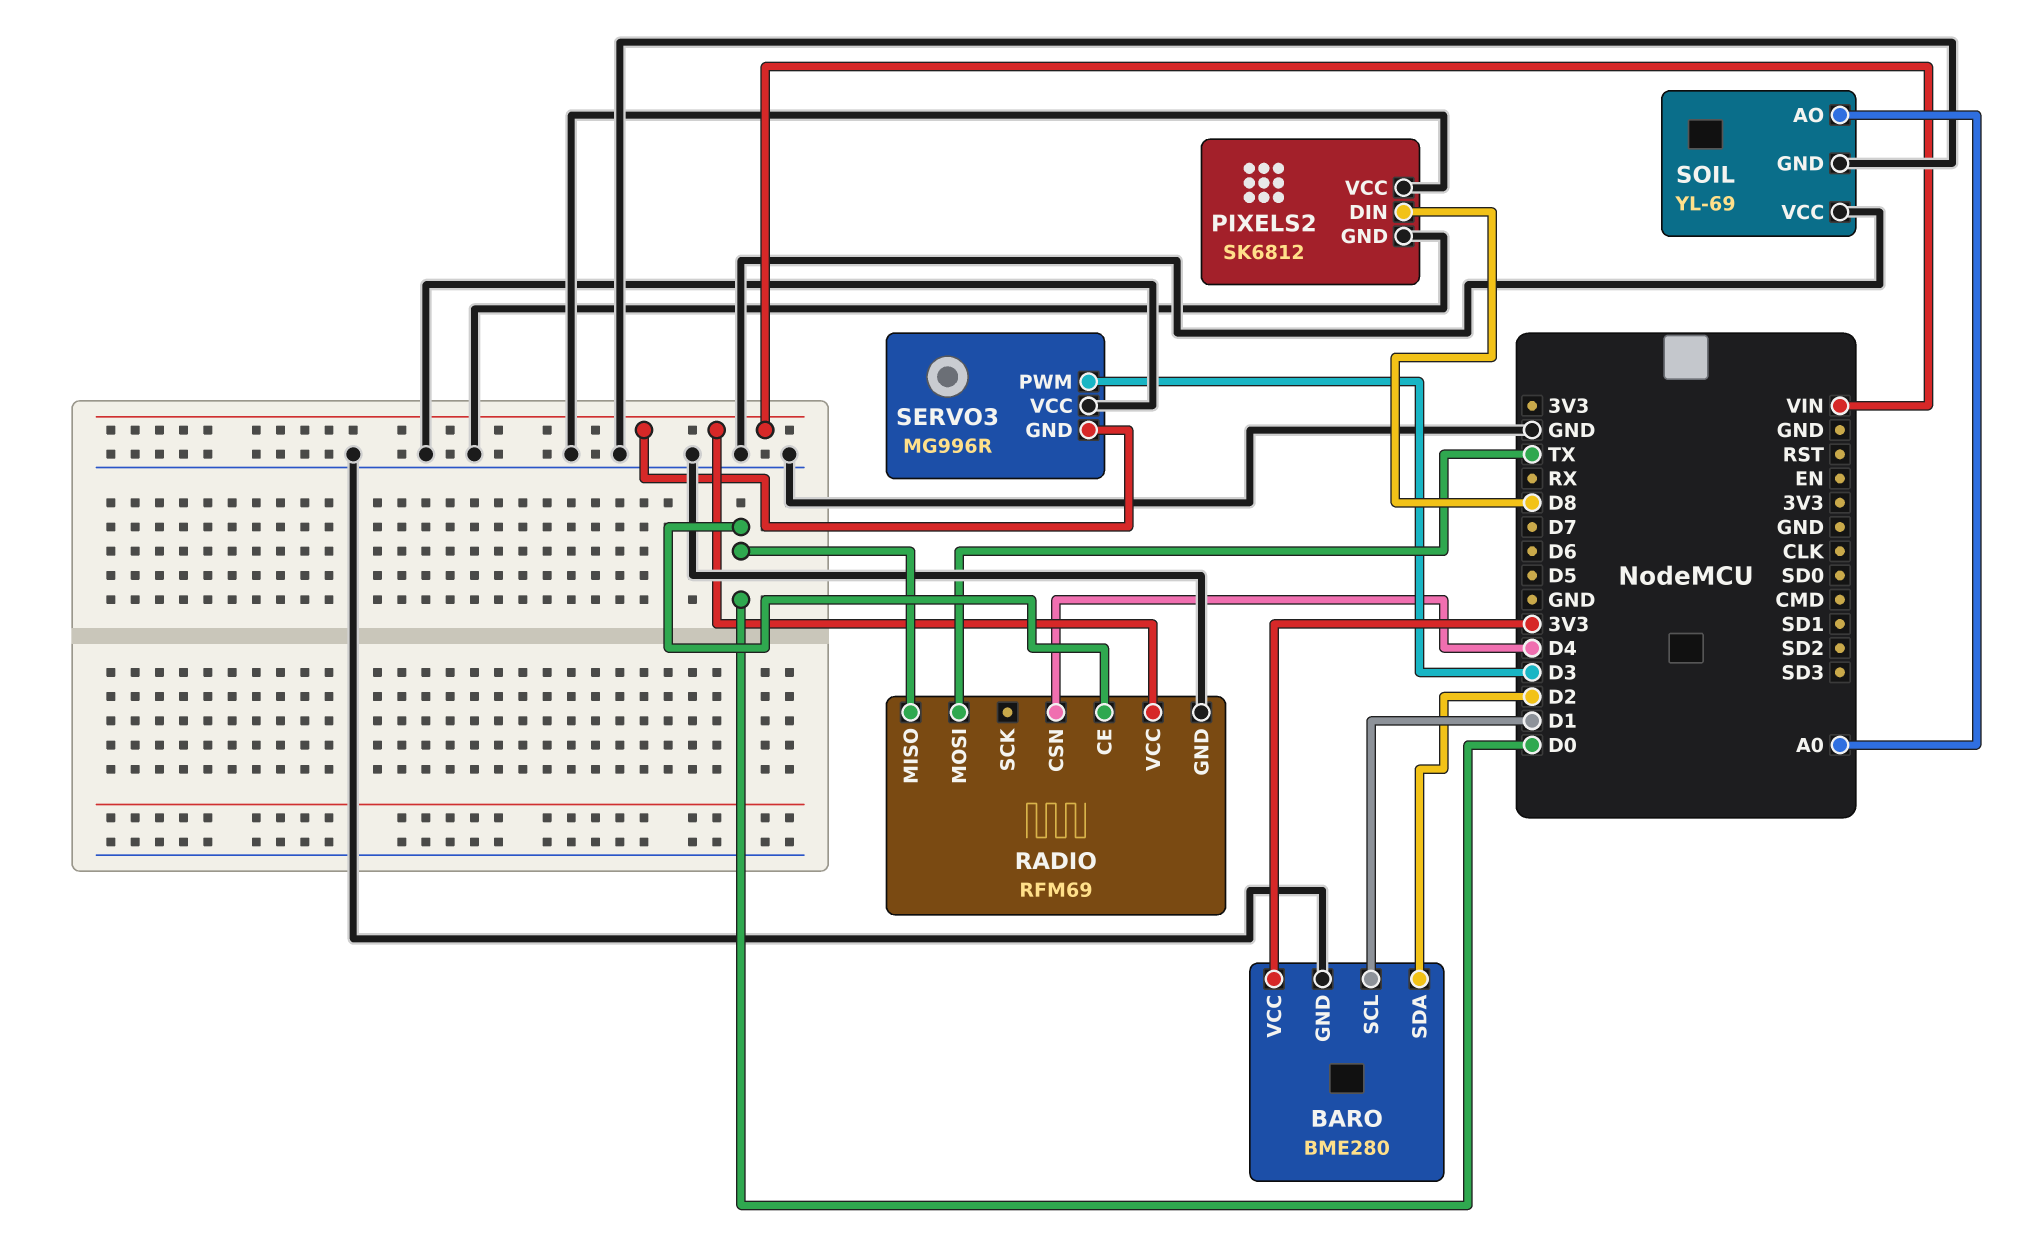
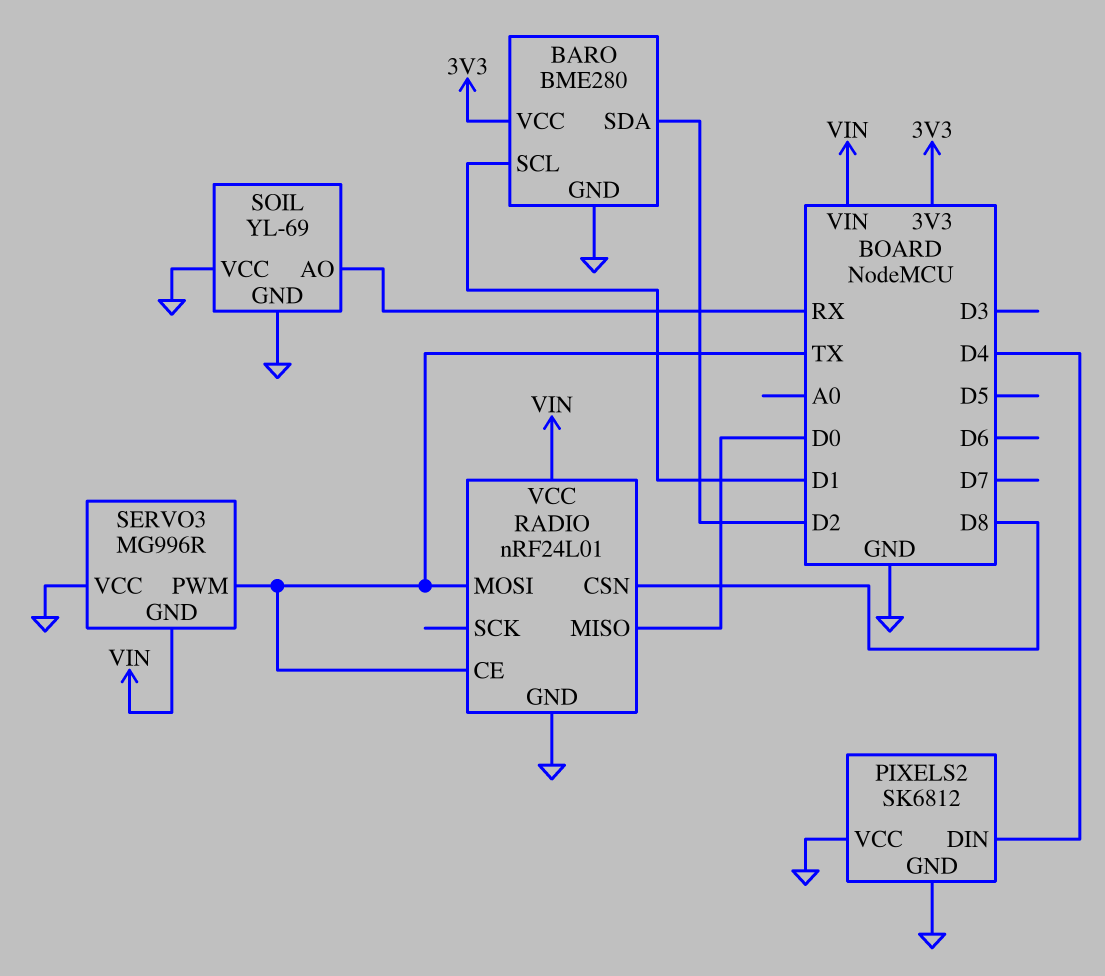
PIXELS2 pin DIN: D8 -> D4
RADIO: RFM69 -> nRF24L01
RADIO pin CE: D0 -> TX
RADIO pin CSN: D4 -> D8
SERVO3 pin PWM: D3 -> TX
SOIL pin AO: A0 -> RX

